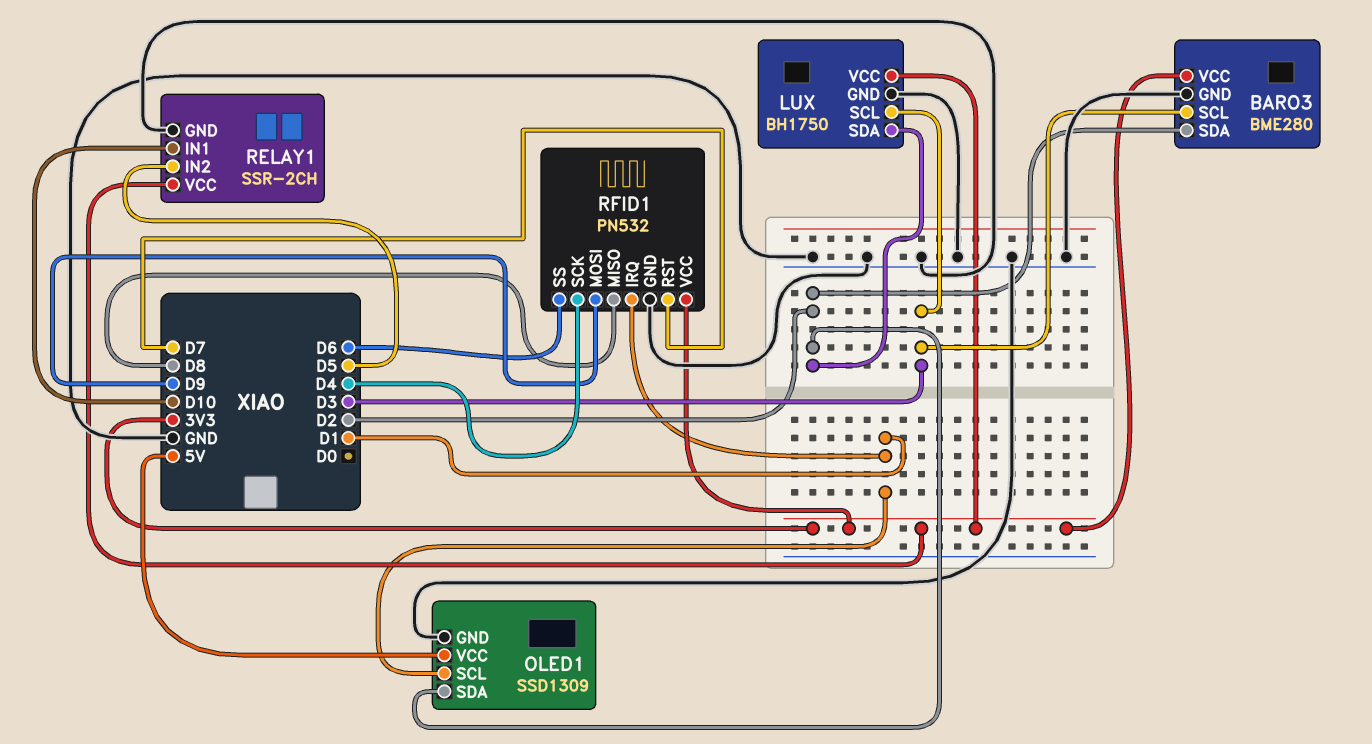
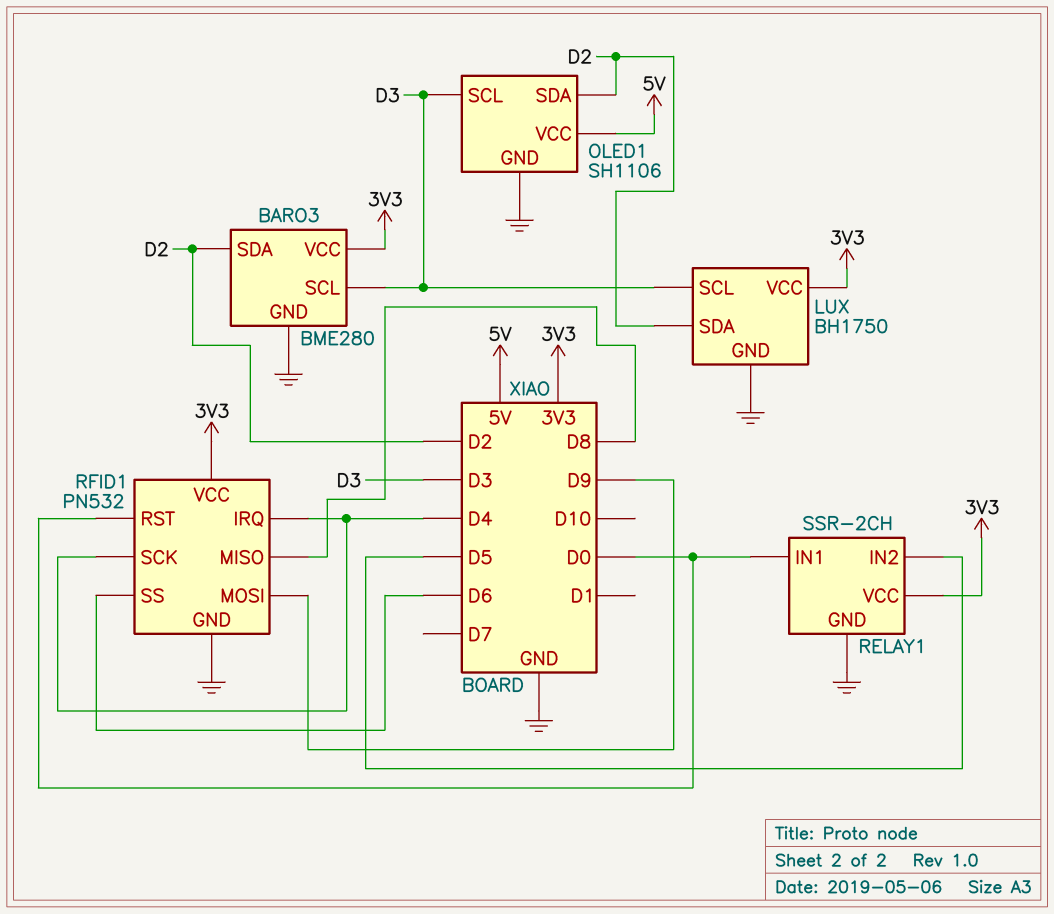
OLED1: SSD1309 -> SH1106
OLED1 pin SCL: D1 -> D3
RELAY1 pin IN1: D10 -> D0
RFID1 pin IRQ: D1 -> D4
RFID1 pin RST: D7 -> D0

